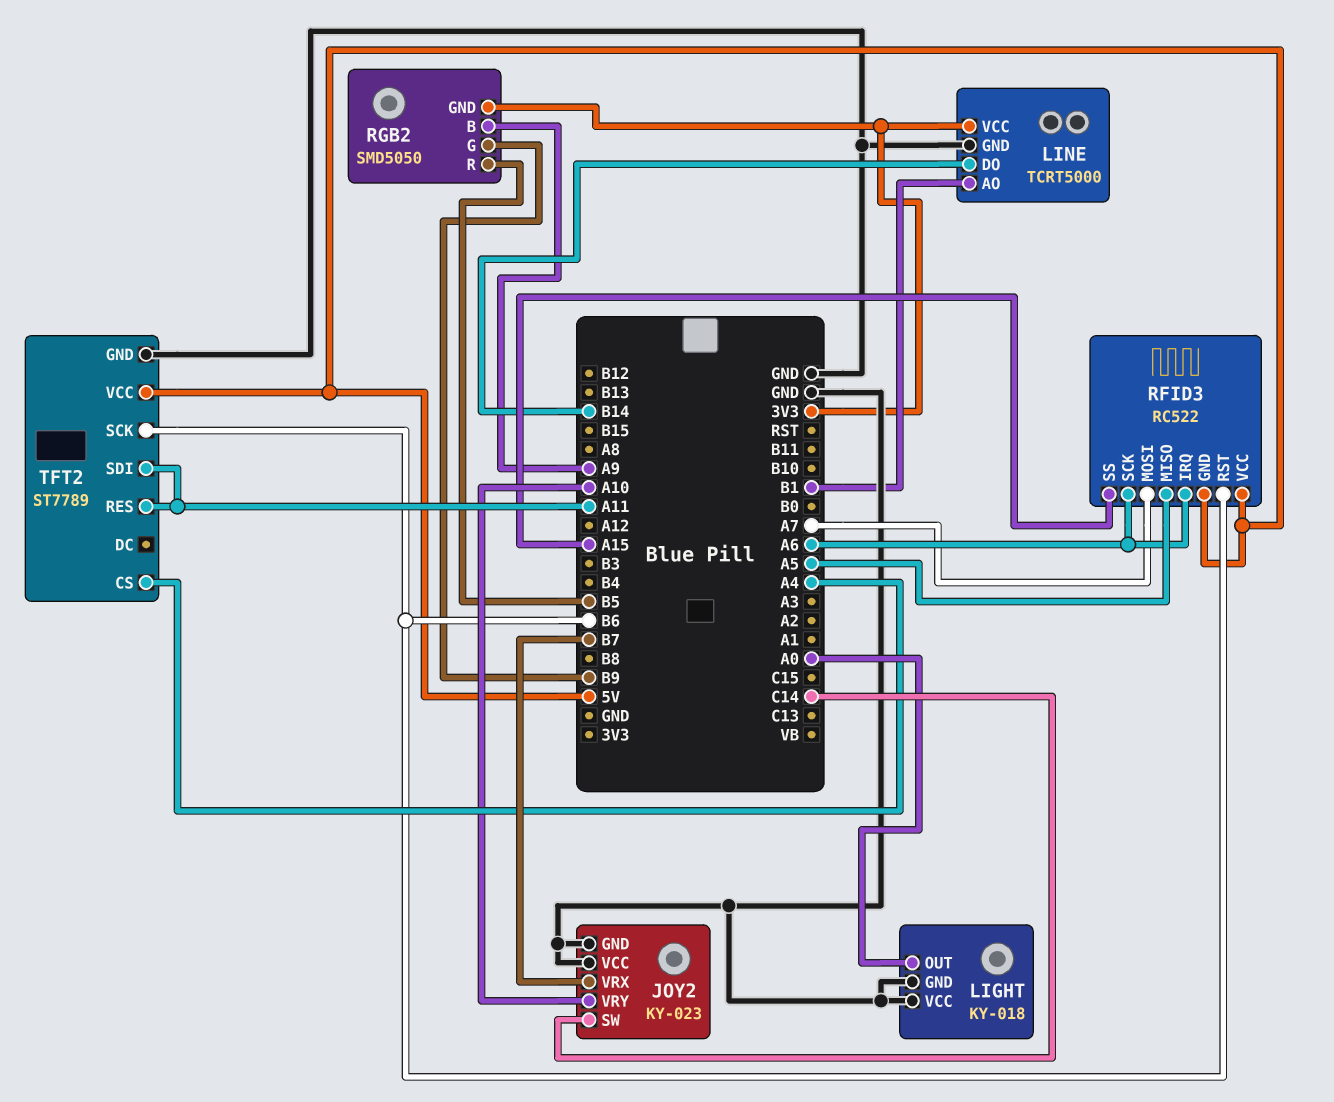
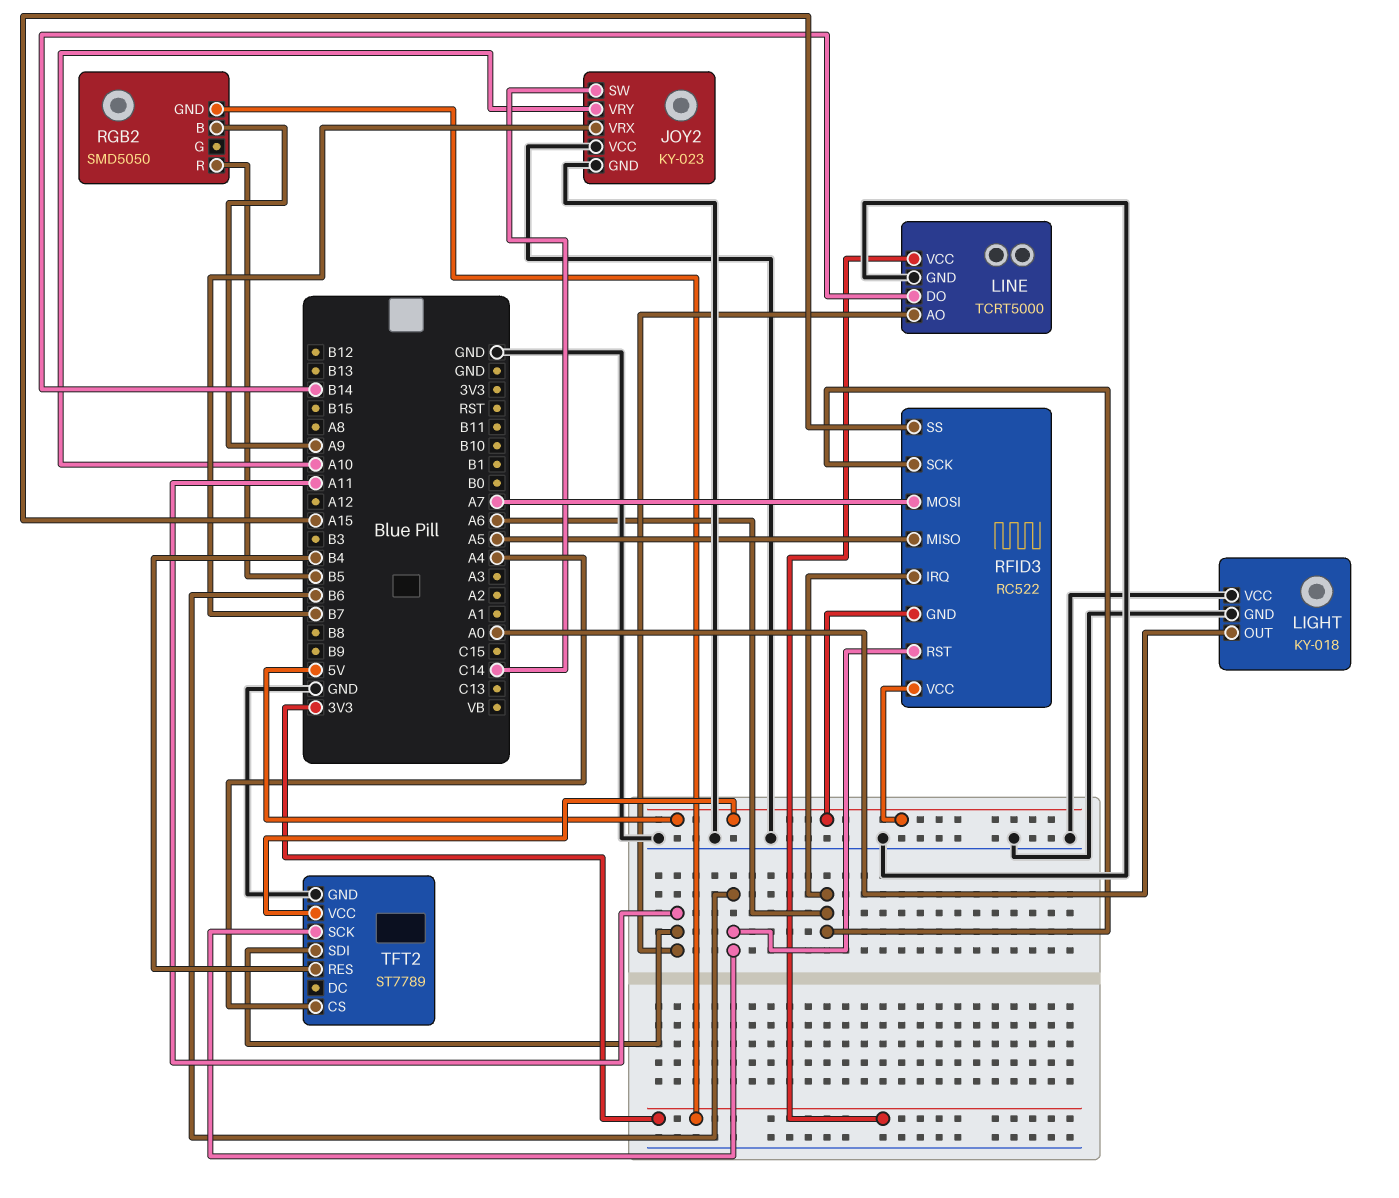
LINE pin AO: B1 -> A11
RGB2 pin G: B9 -> none
TFT2 pin RES: A11 -> B4

